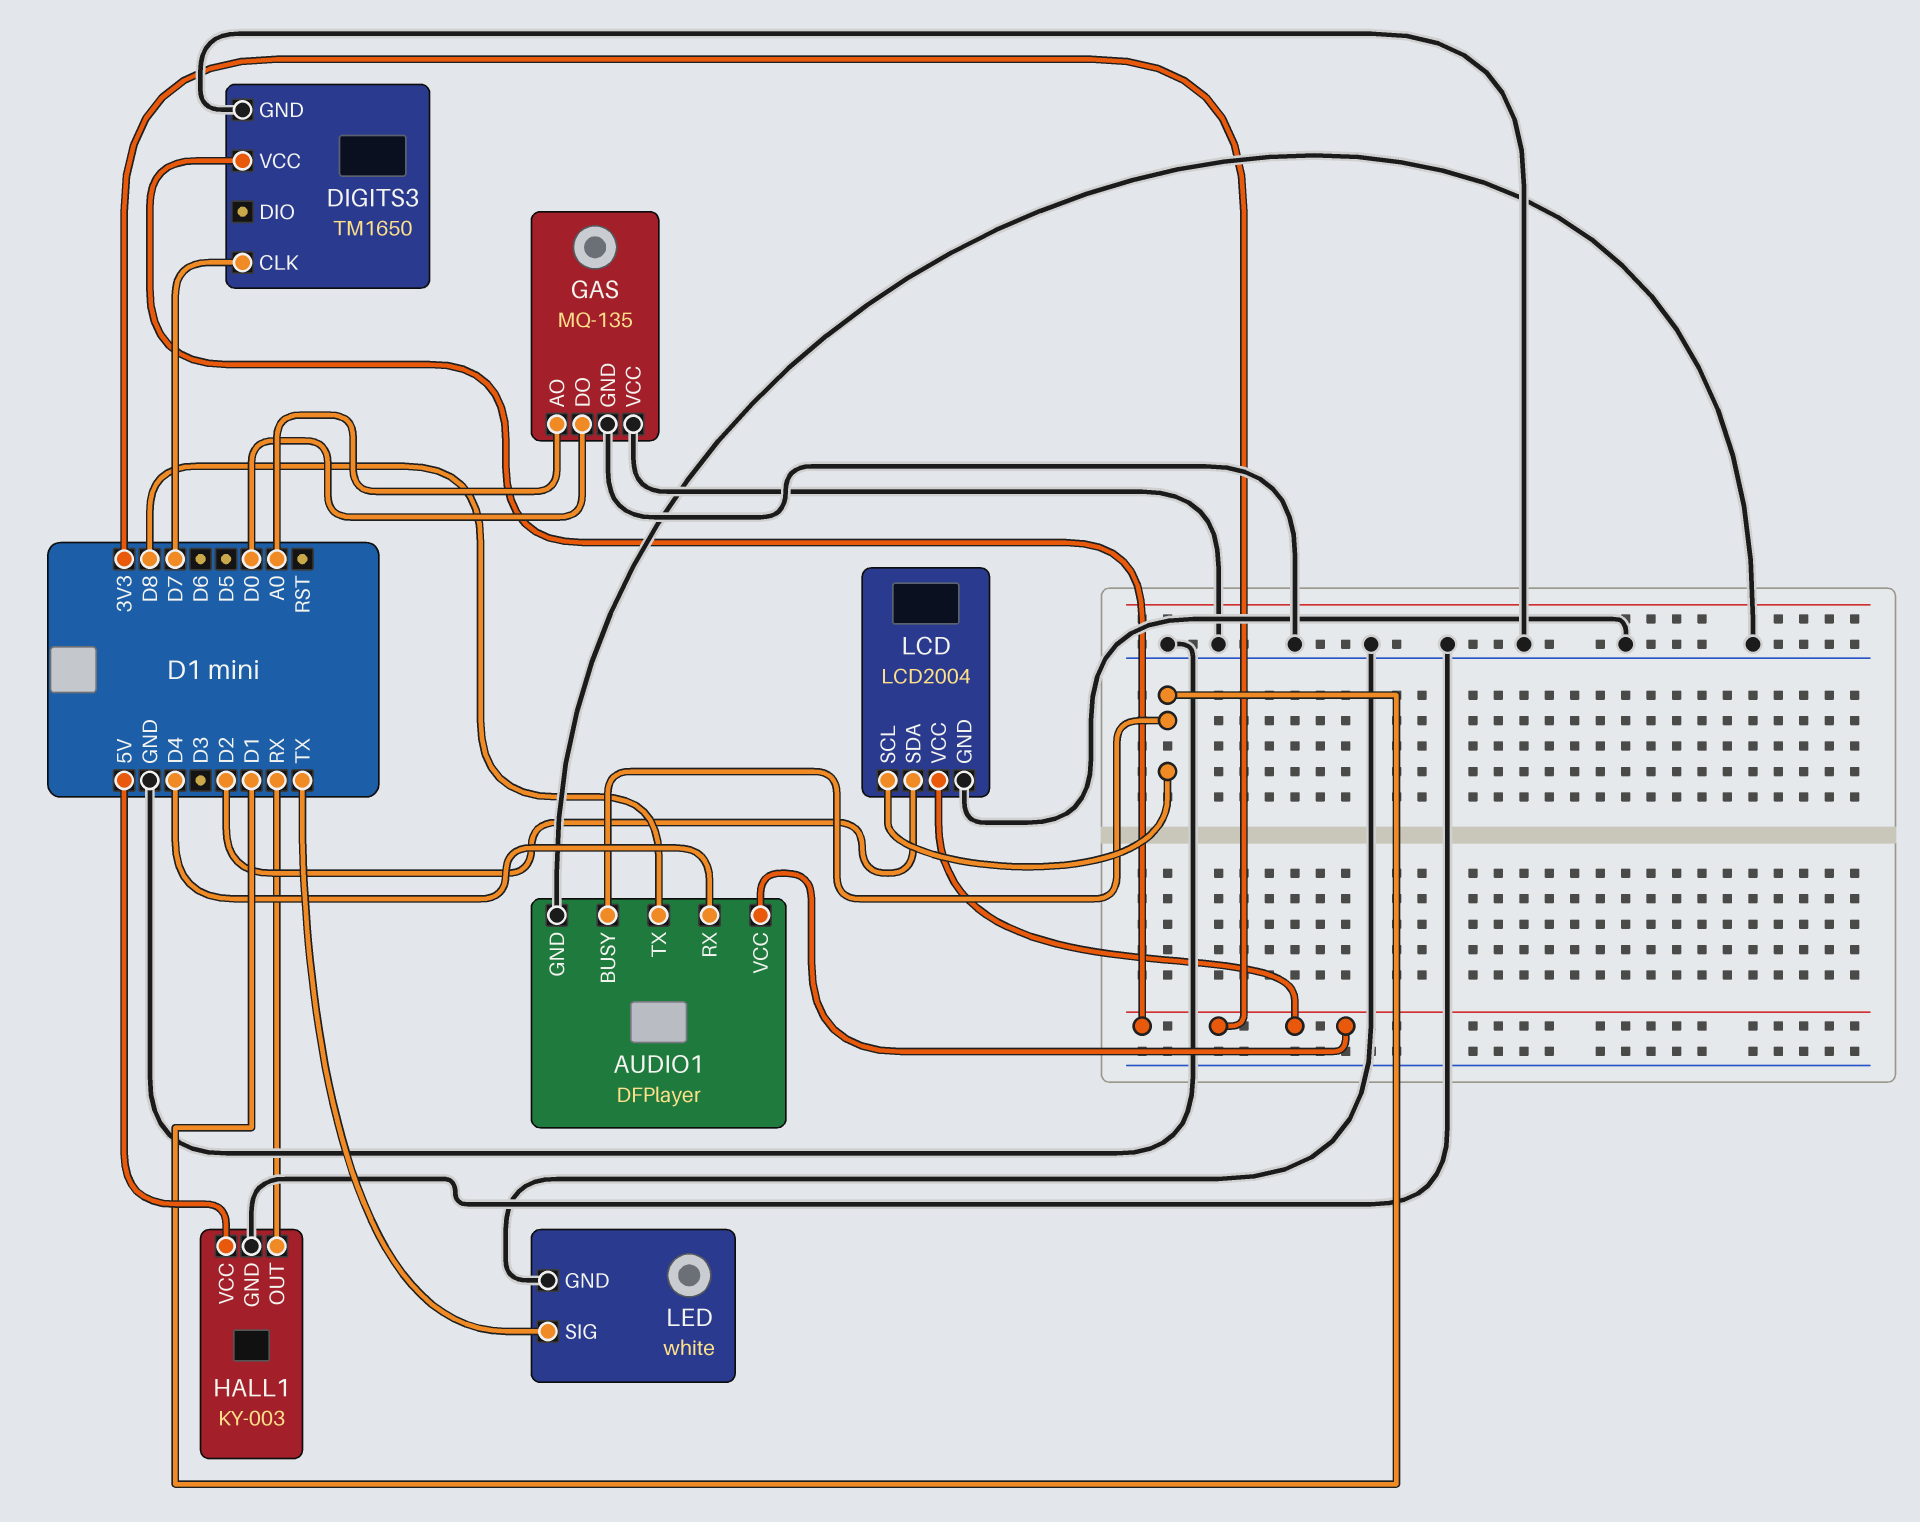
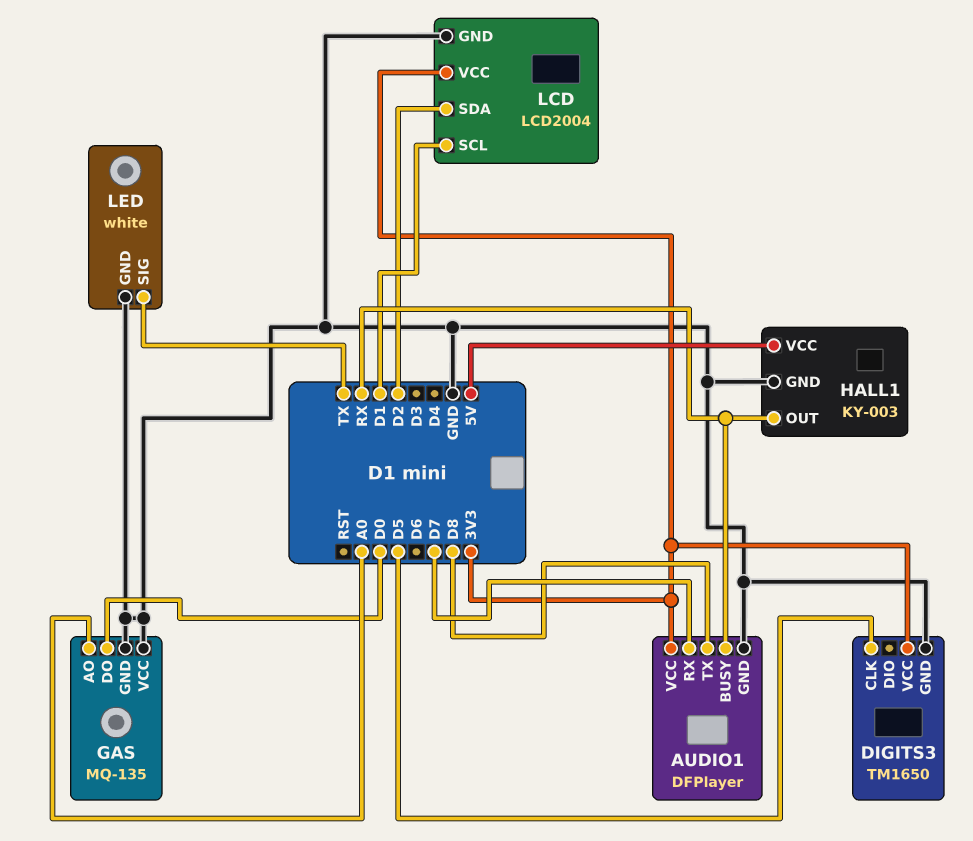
AUDIO1 pin BUSY: D1 -> RX
AUDIO1 pin RX: D4 -> D7
DIGITS3 pin CLK: D7 -> D5

